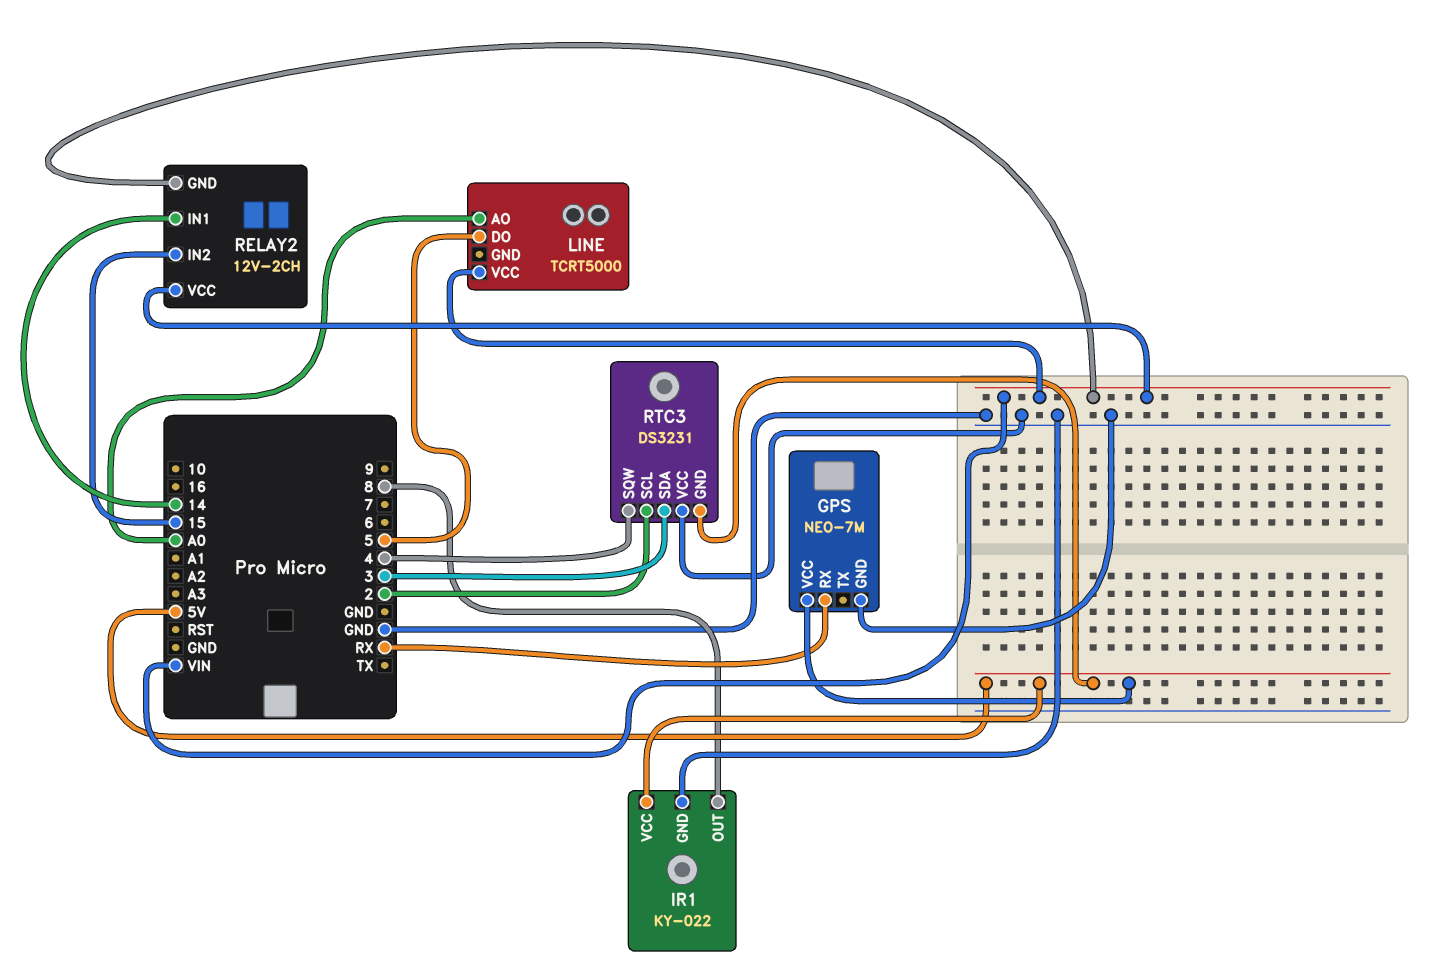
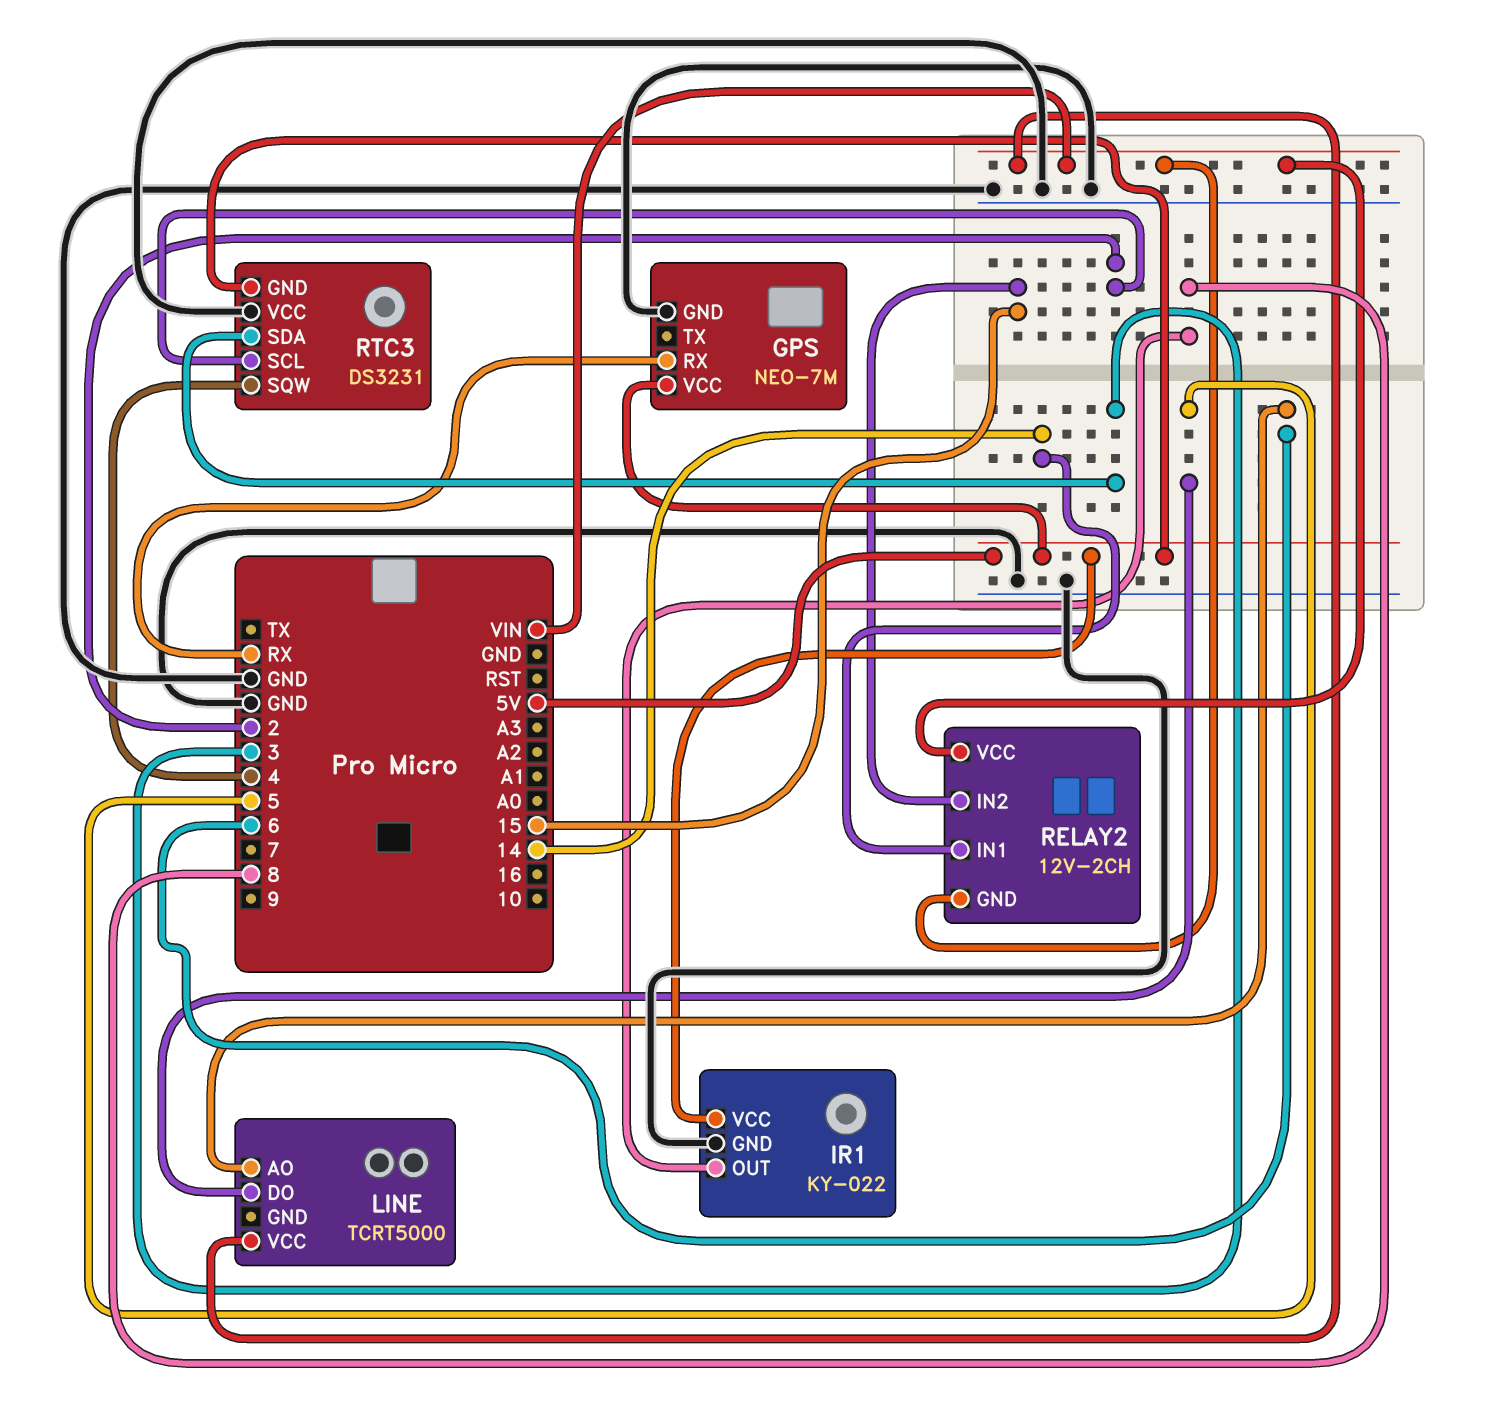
LINE pin AO: A0 -> 6

